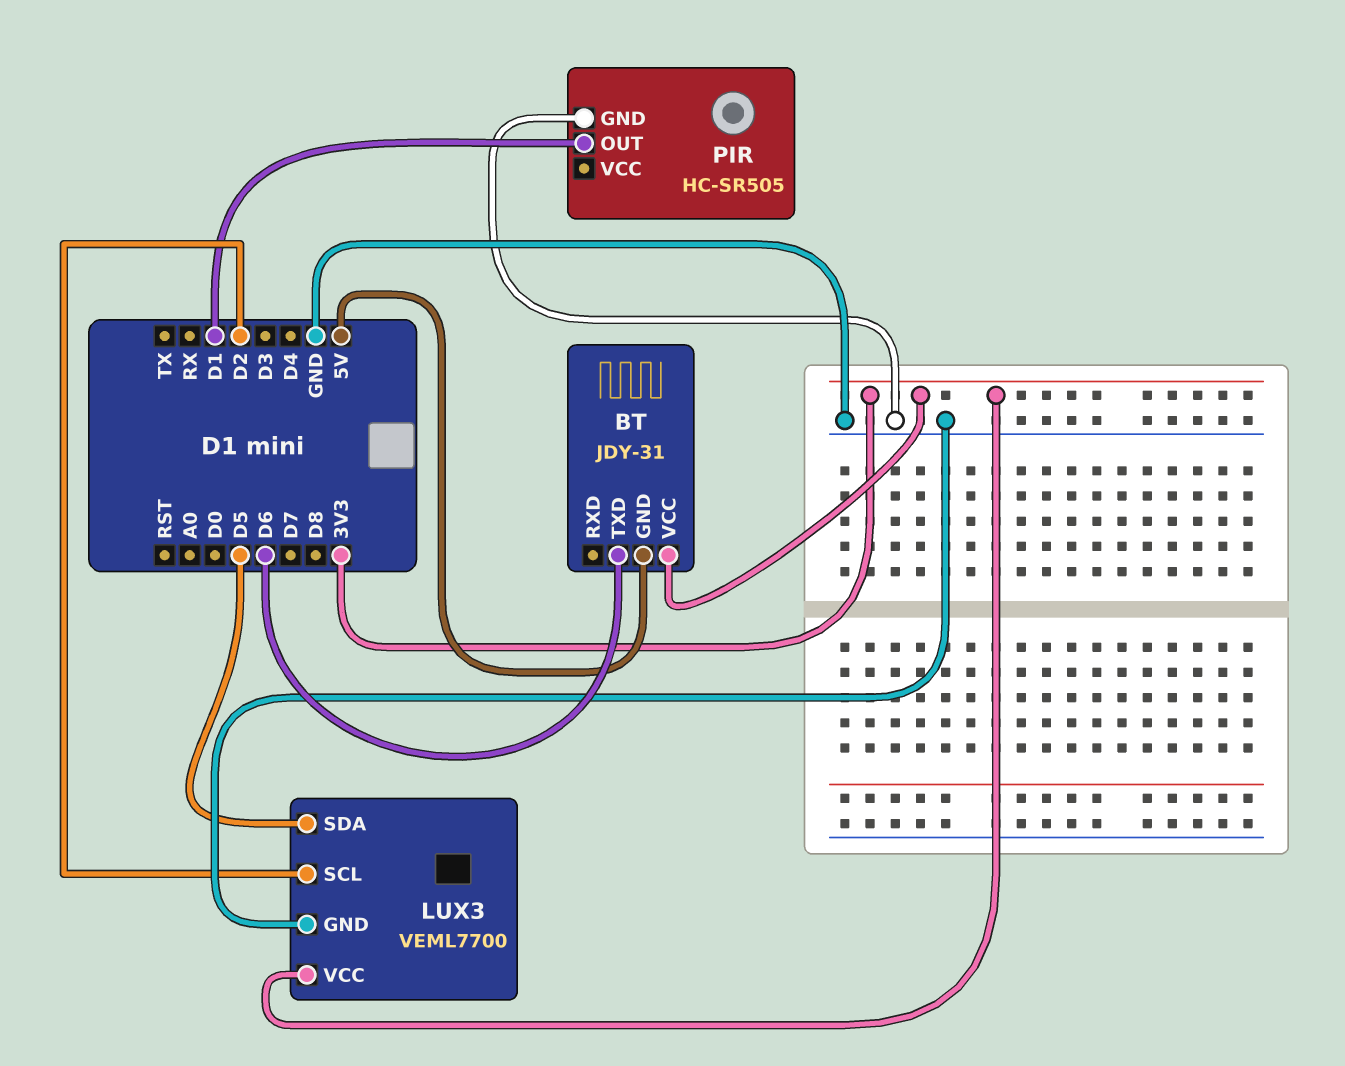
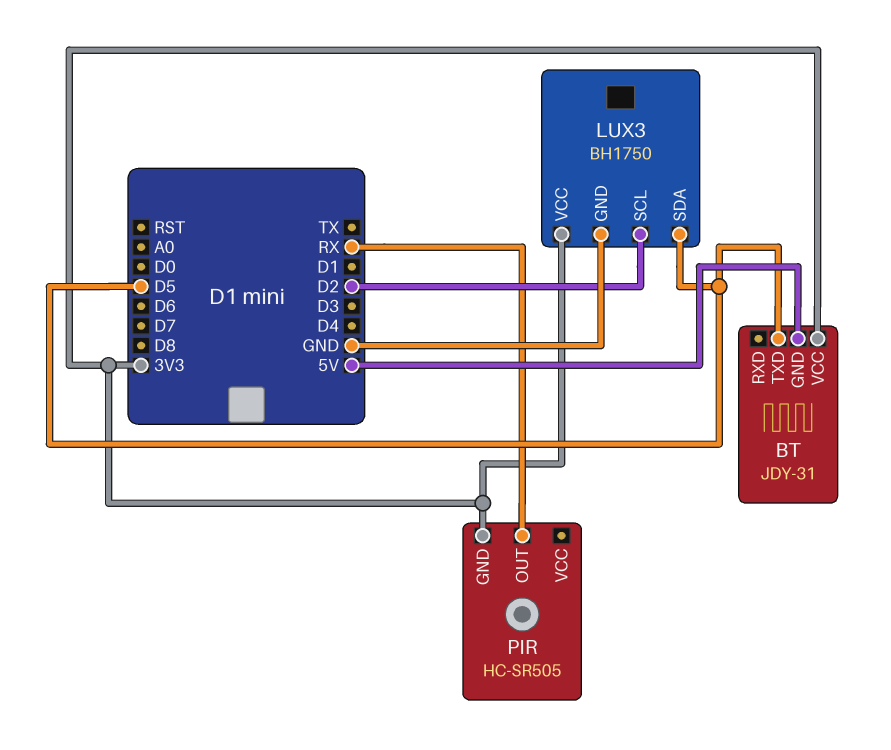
BT pin TXD: D6 -> D5
LUX3: VEML7700 -> BH1750
PIR pin GND: GND -> 3V3
PIR pin OUT: D1 -> RX

